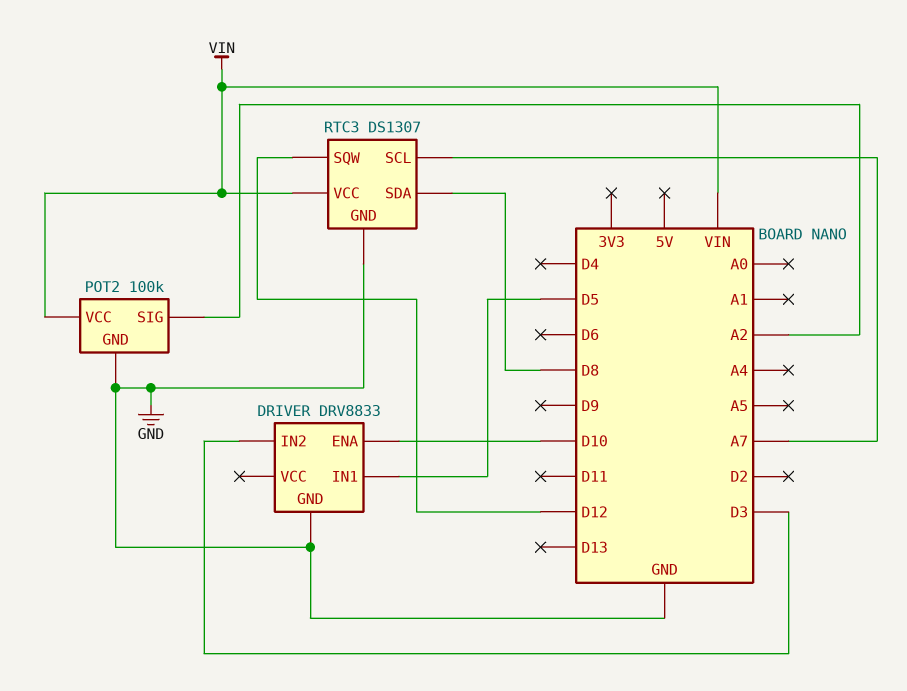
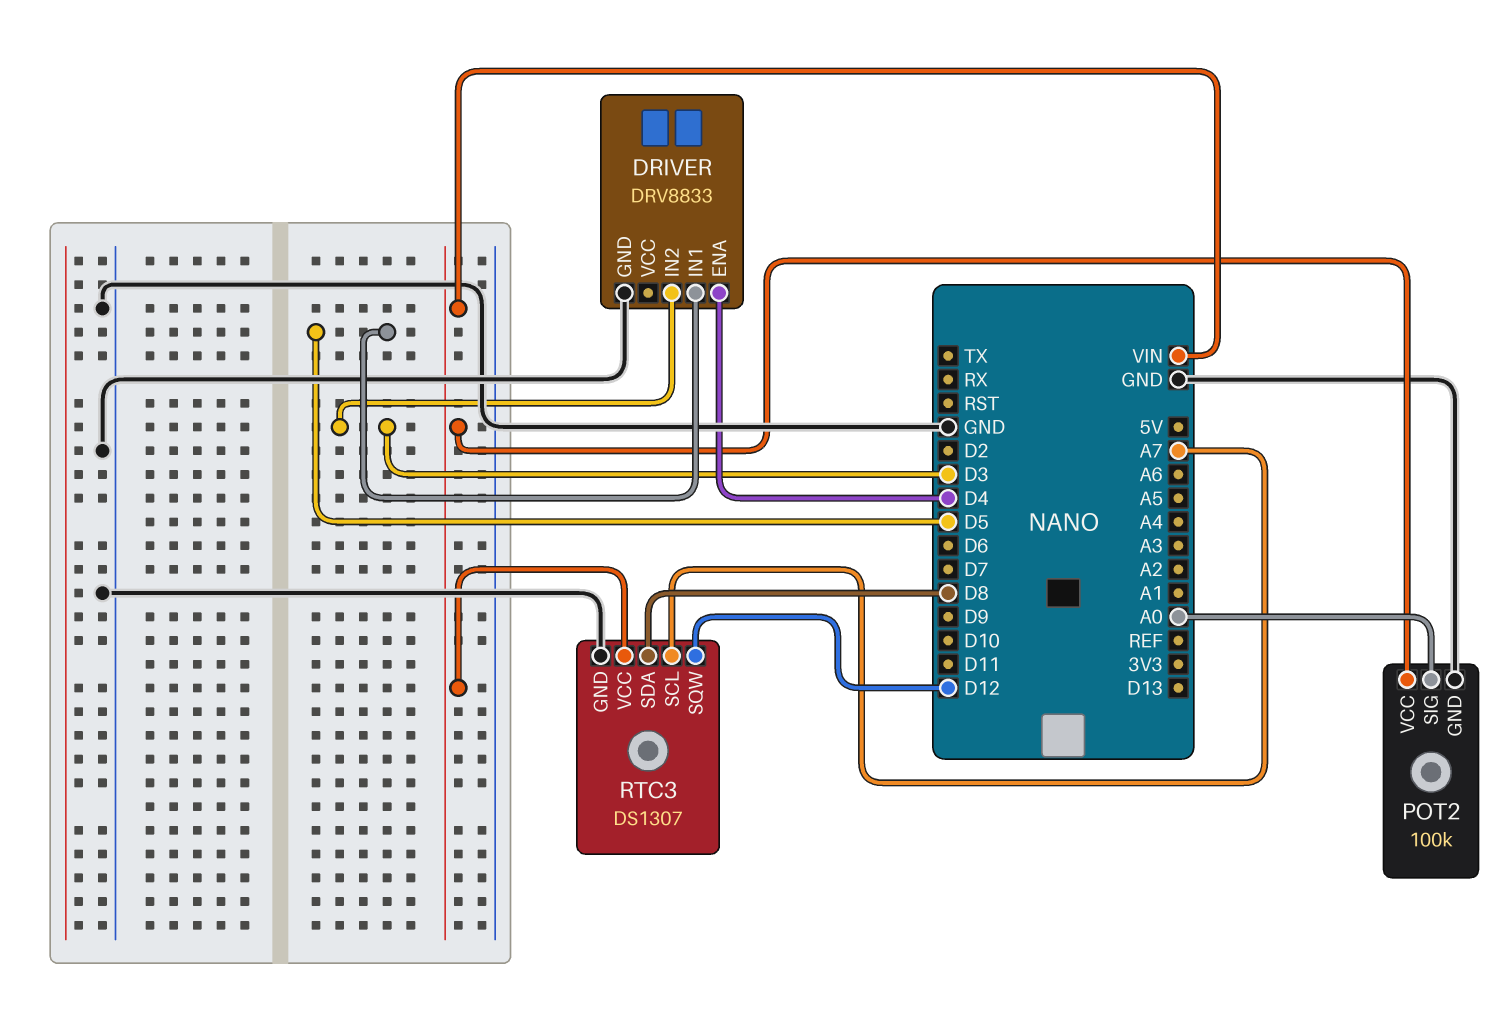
DRIVER pin ENA: D10 -> D4
POT2 pin SIG: A2 -> A0

